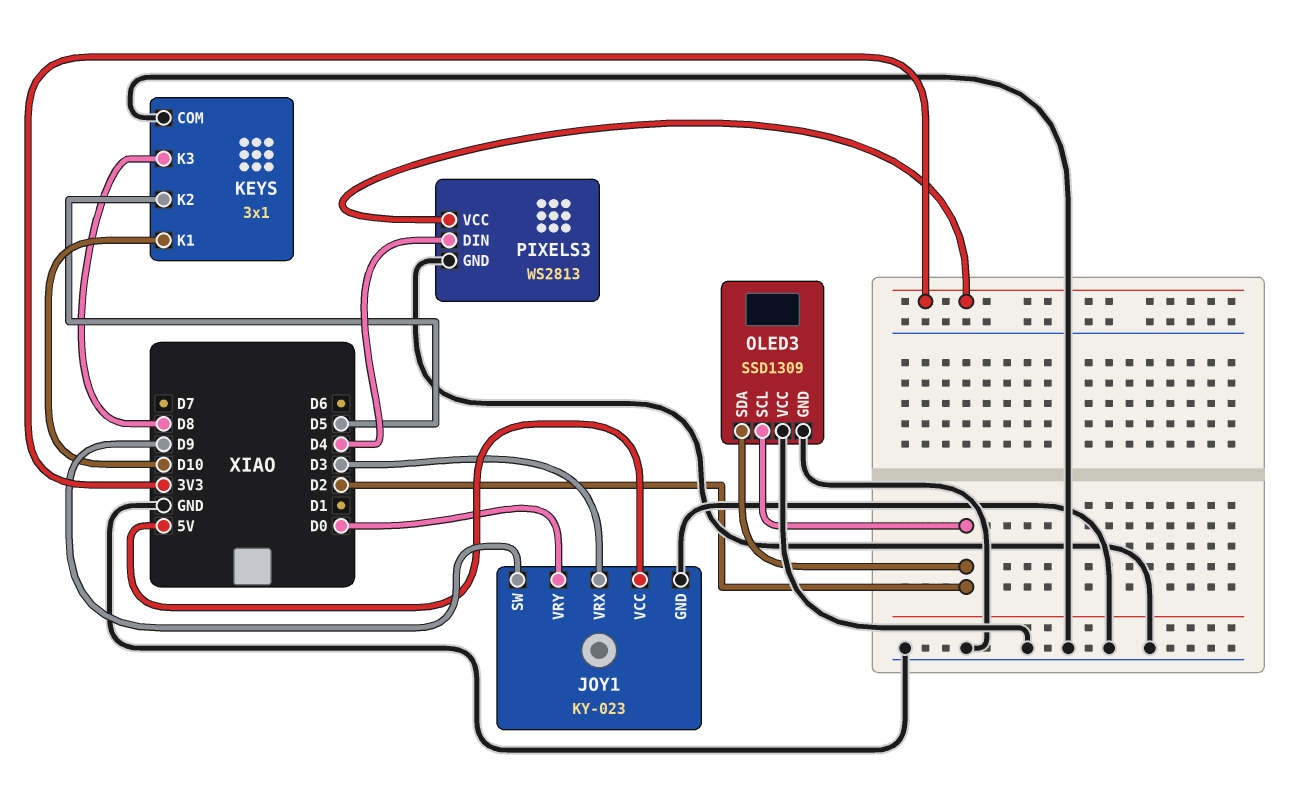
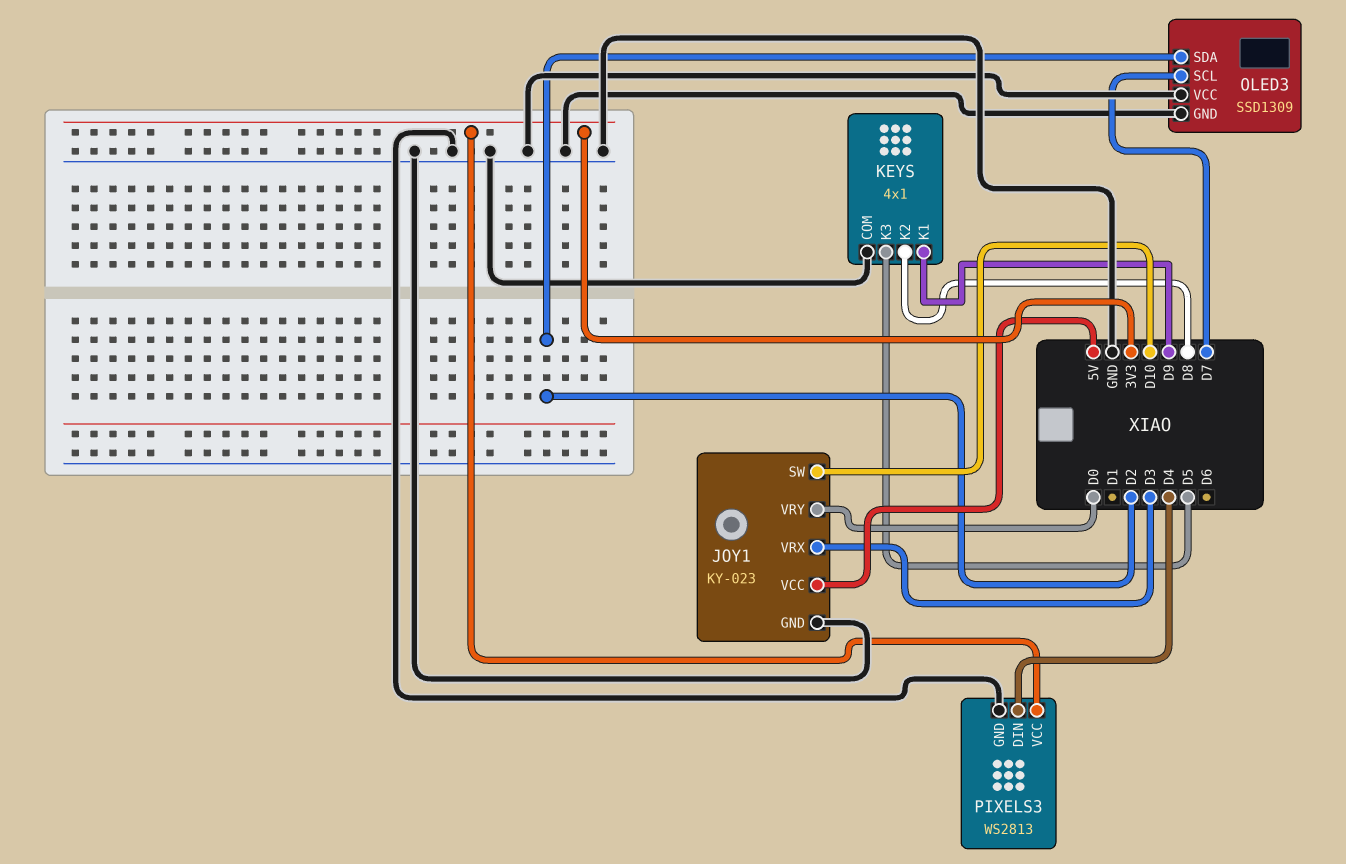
JOY1 pin SW: D9 -> D10
KEYS: 3x1 -> 4x1
KEYS pin K1: D10 -> D9
KEYS pin K2: D5 -> D8
KEYS pin K3: D8 -> D5
OLED3 pin SCL: D2 -> D7

